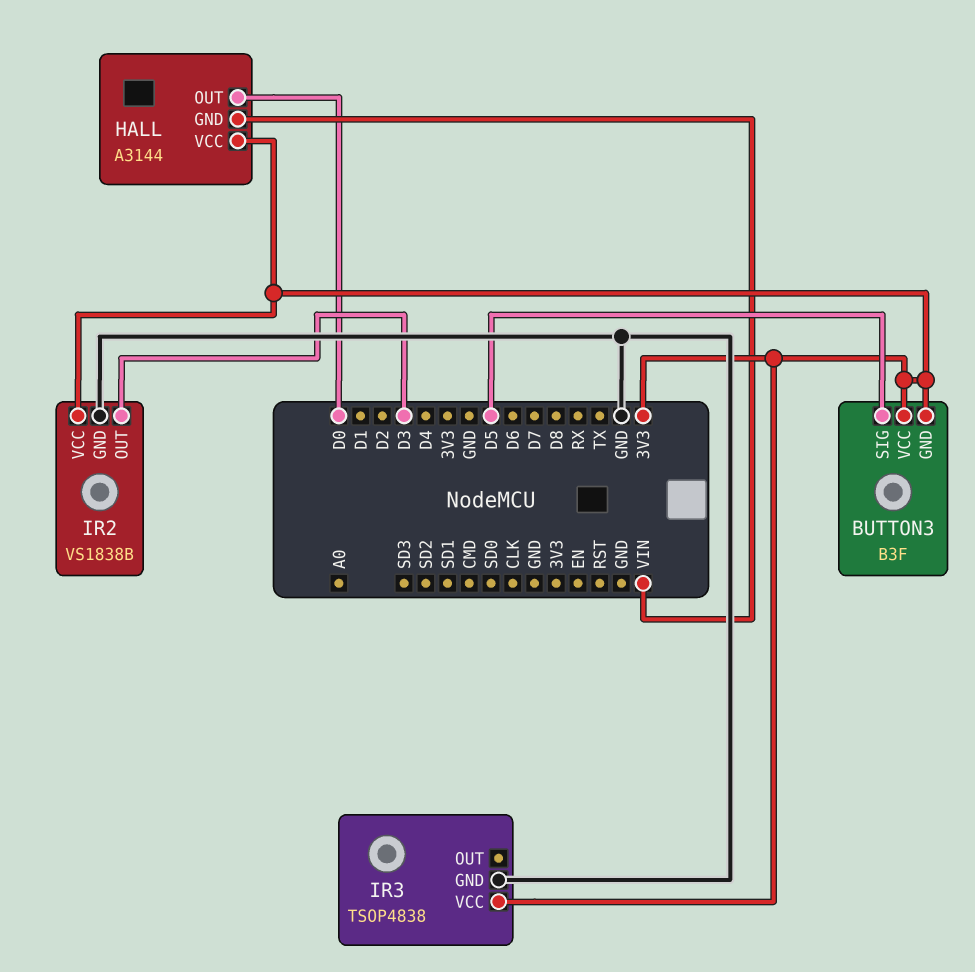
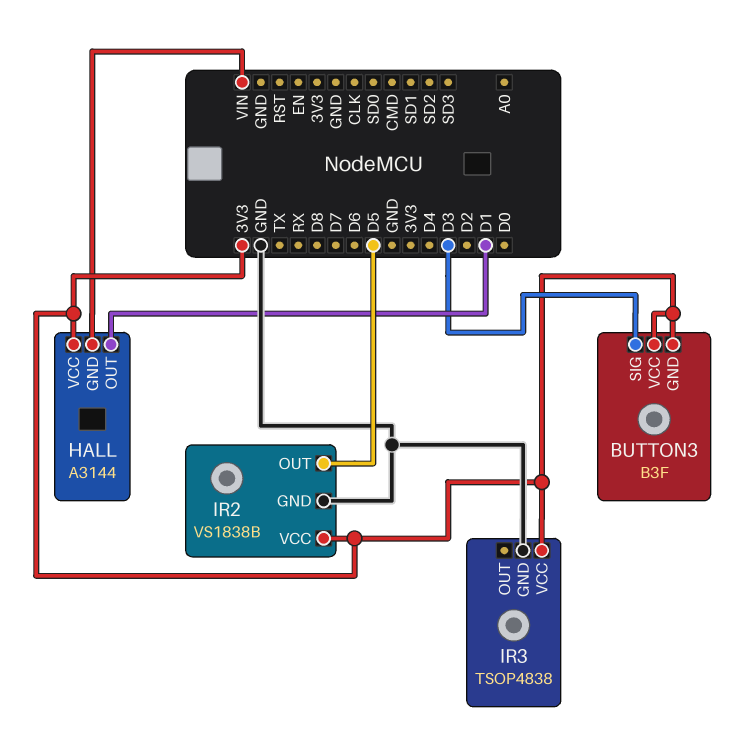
BUTTON3 pin SIG: D5 -> D3
HALL pin OUT: D0 -> D1
IR2 pin OUT: D3 -> D5

